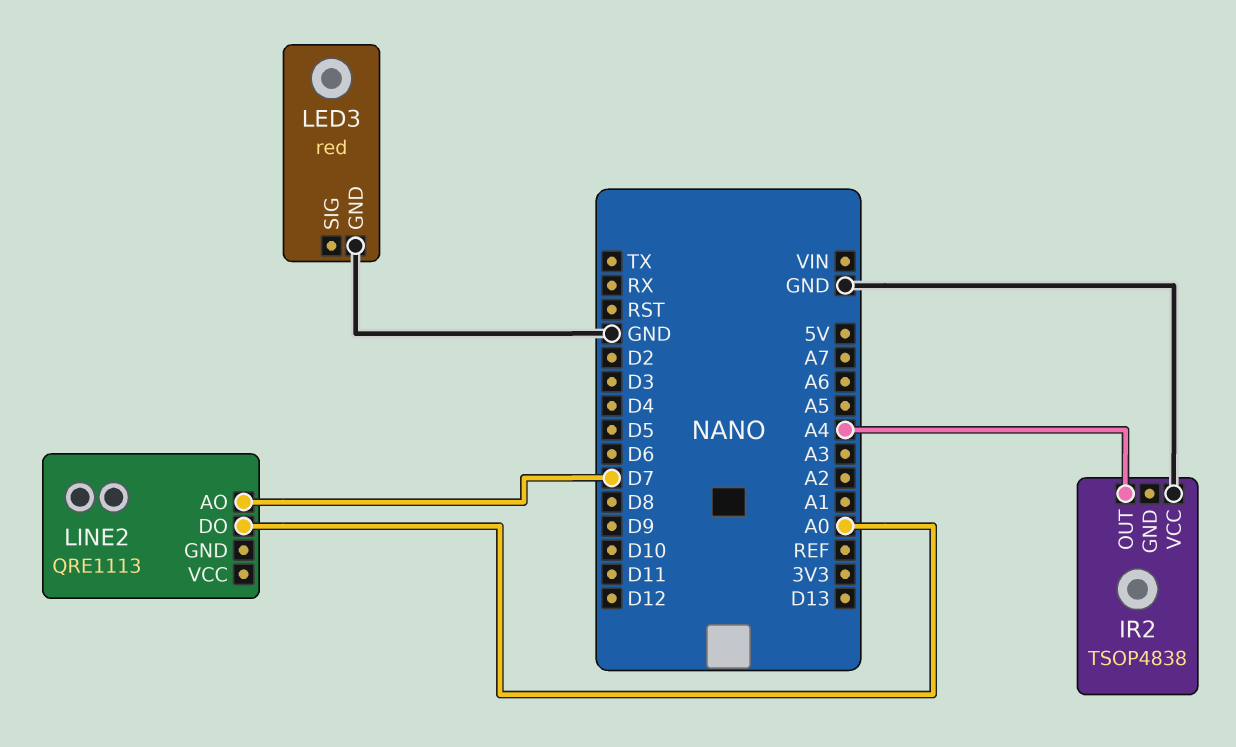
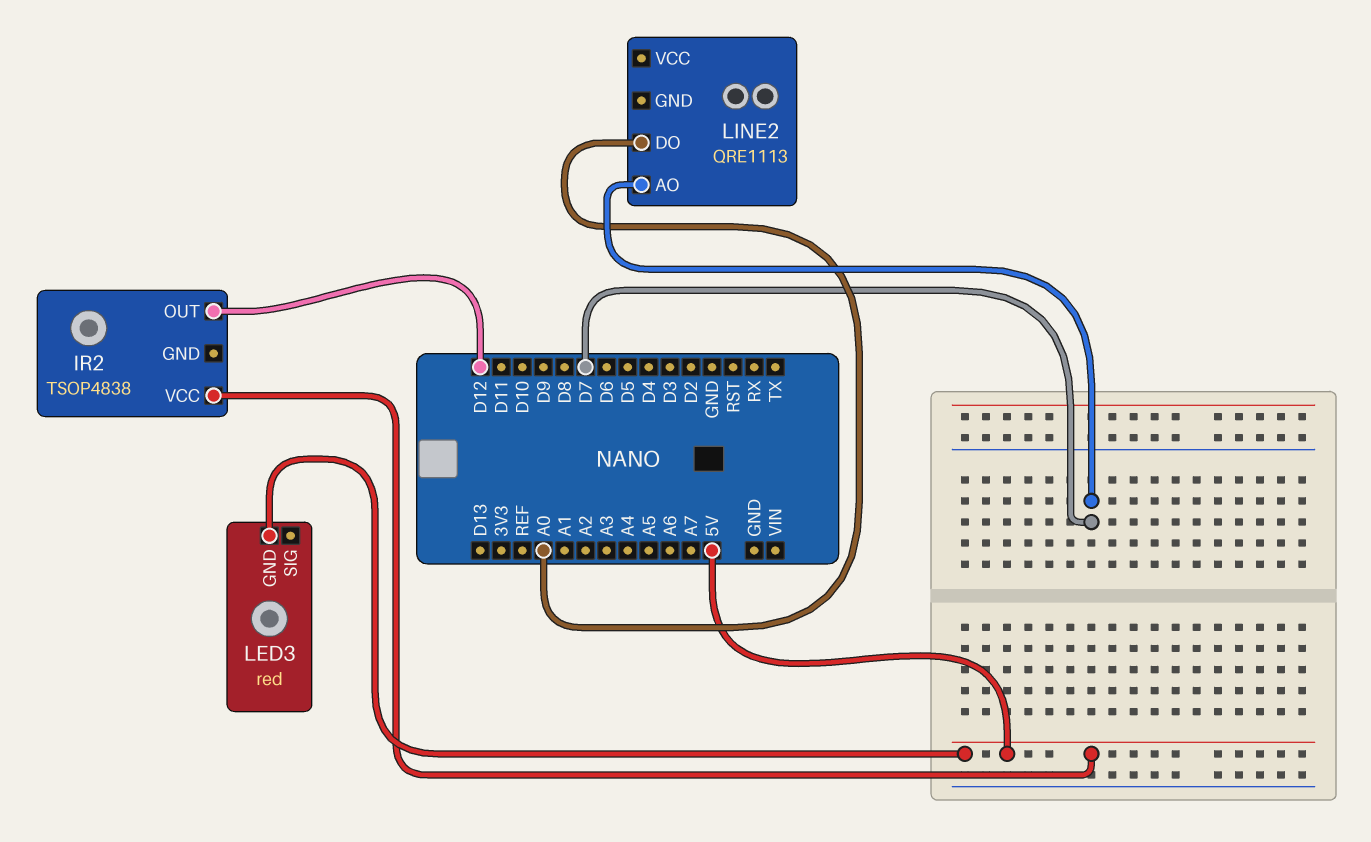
IR2 pin OUT: A4 -> D12
IR2 pin VCC: GND -> 5V
LED3 pin GND: GND -> 5V

